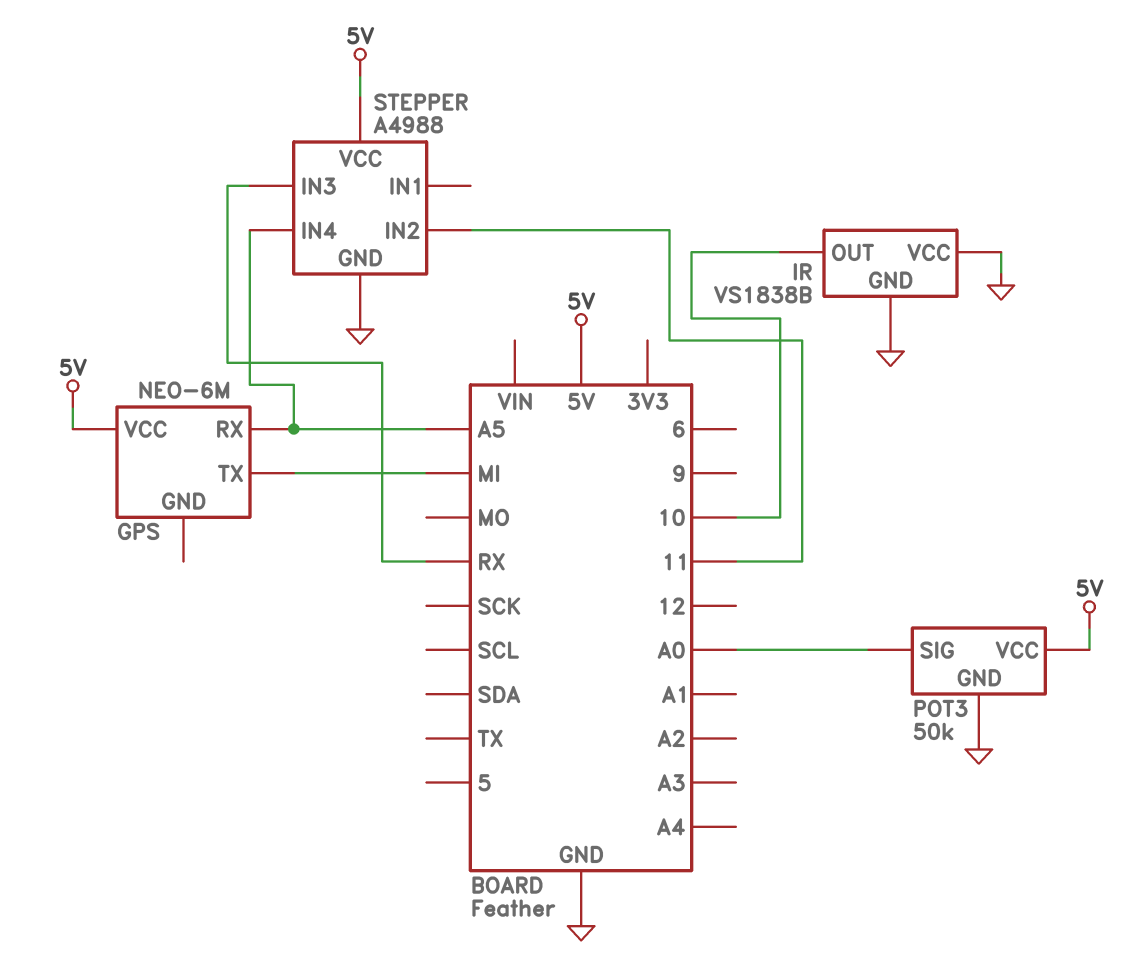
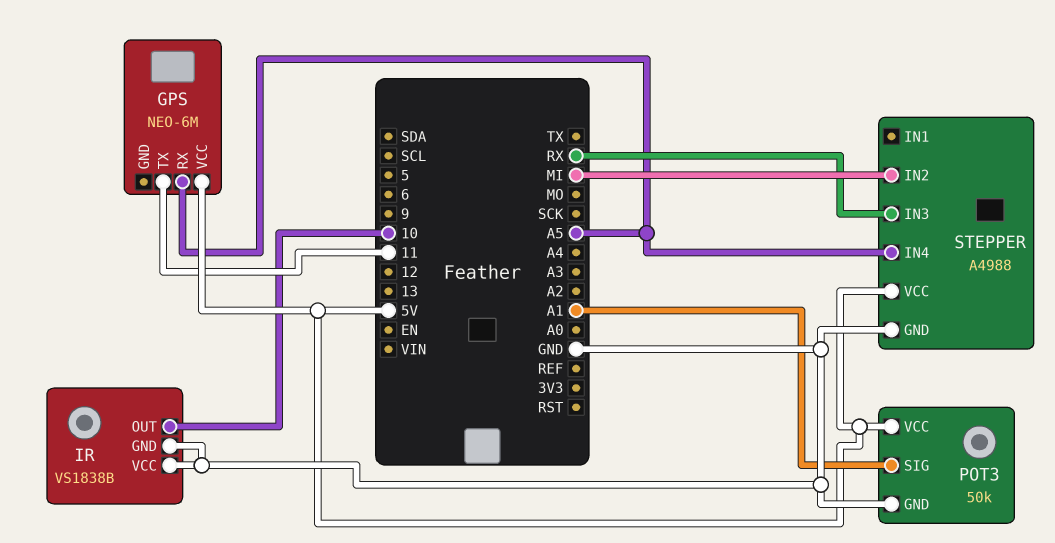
GPS pin TX: MI -> 11
POT3 pin SIG: A0 -> A1
STEPPER pin IN2: 11 -> MI

